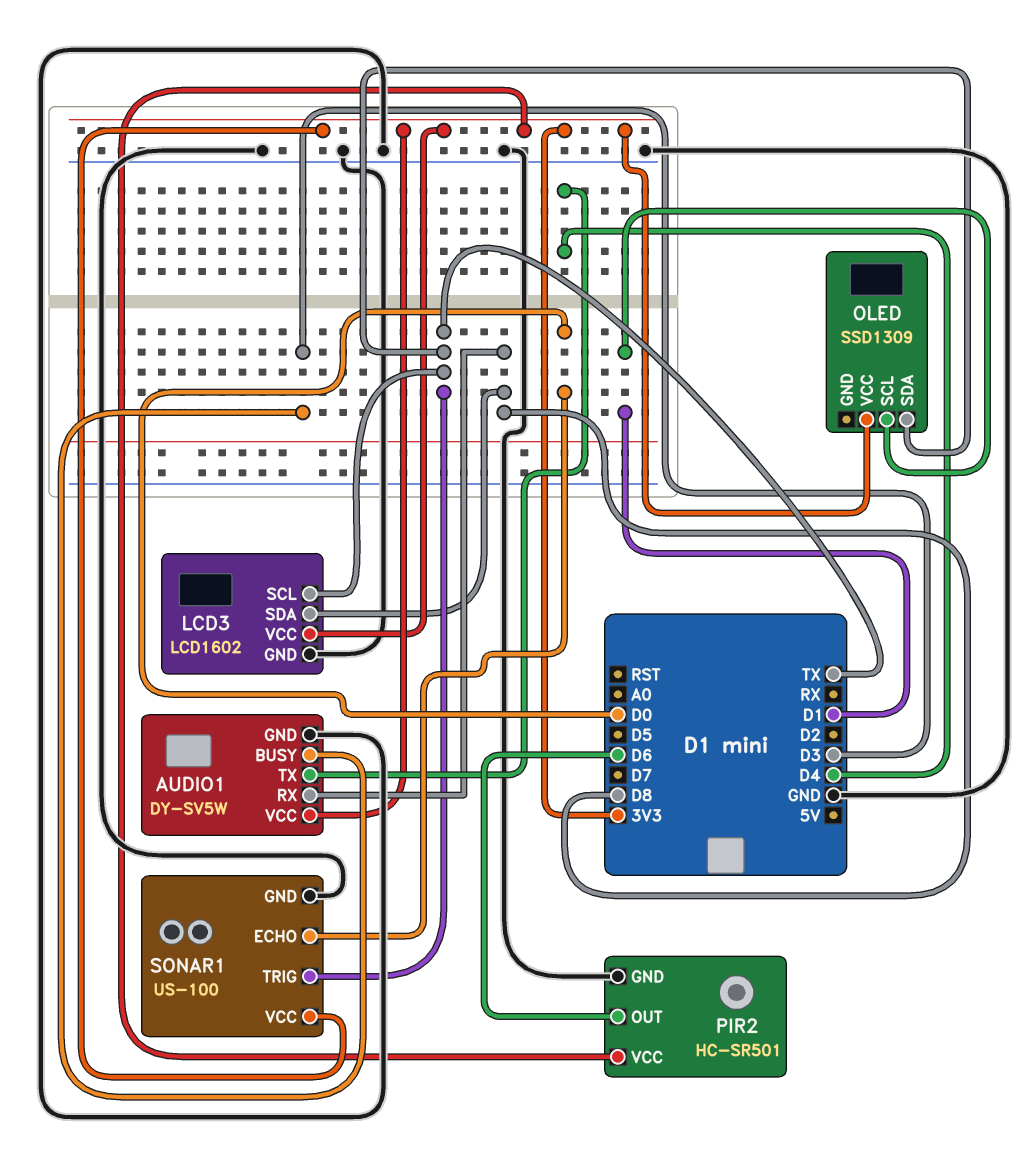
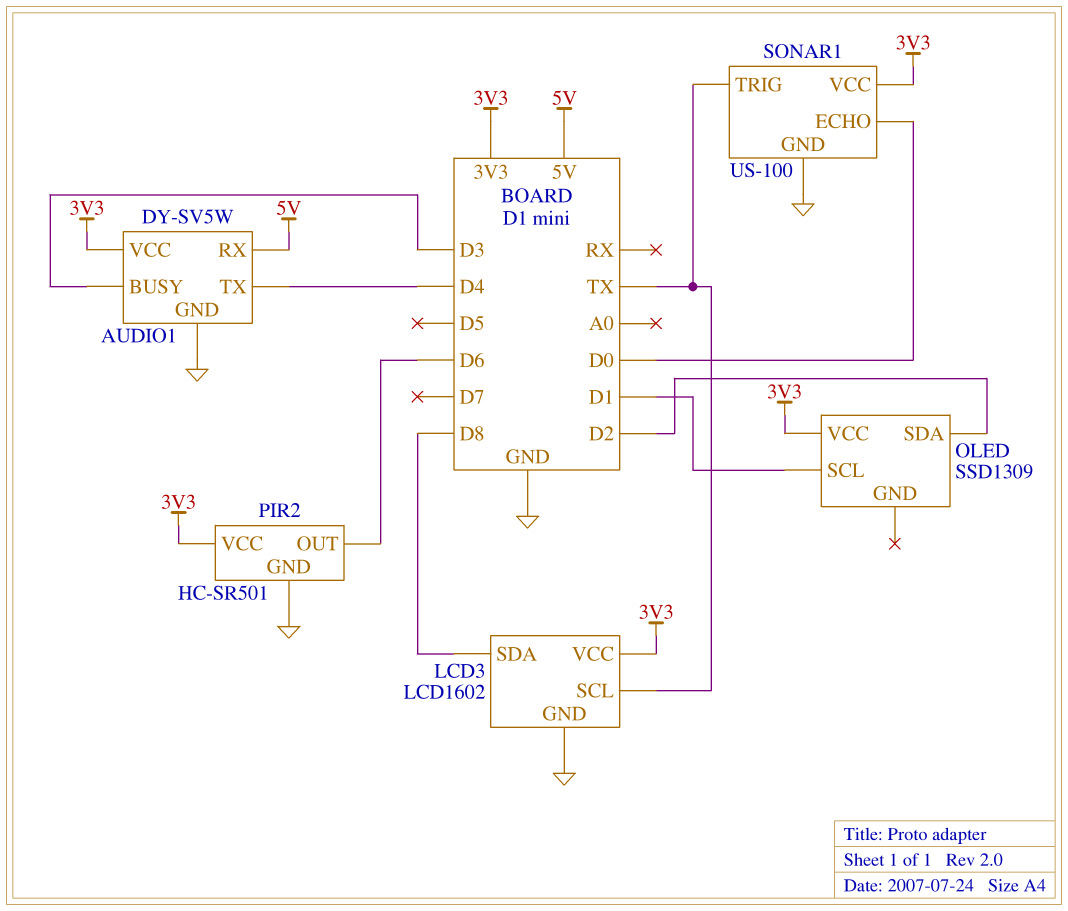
AUDIO1 pin RX: D8 -> 5V
OLED pin SDA: TX -> D2

